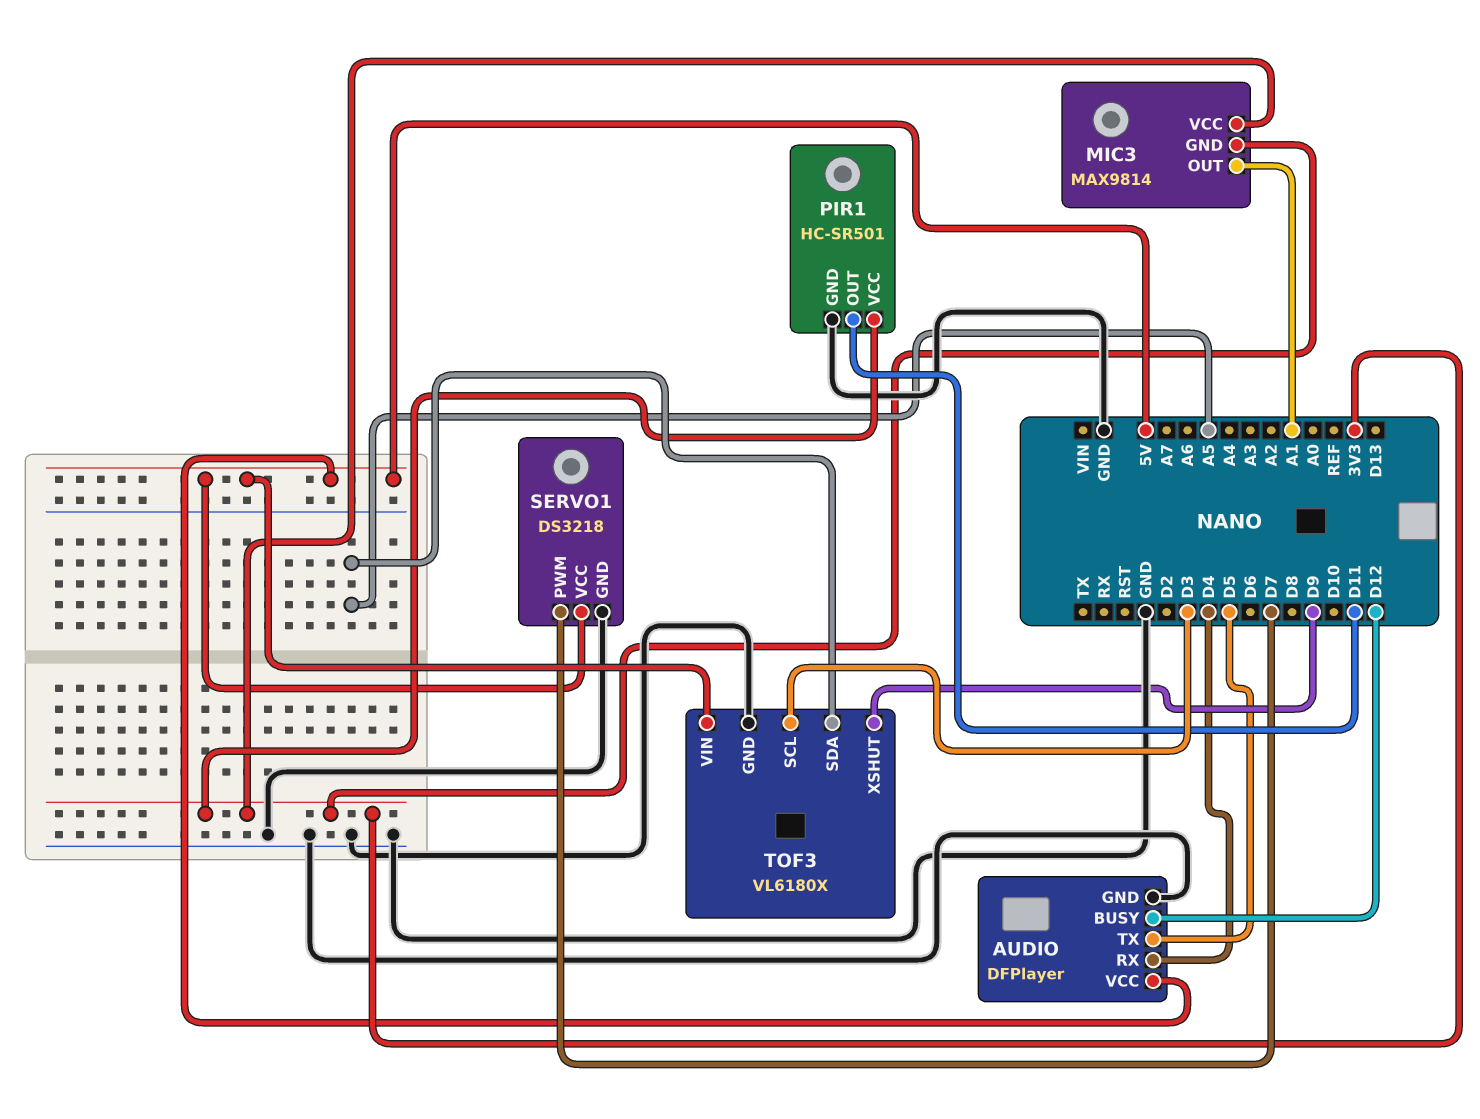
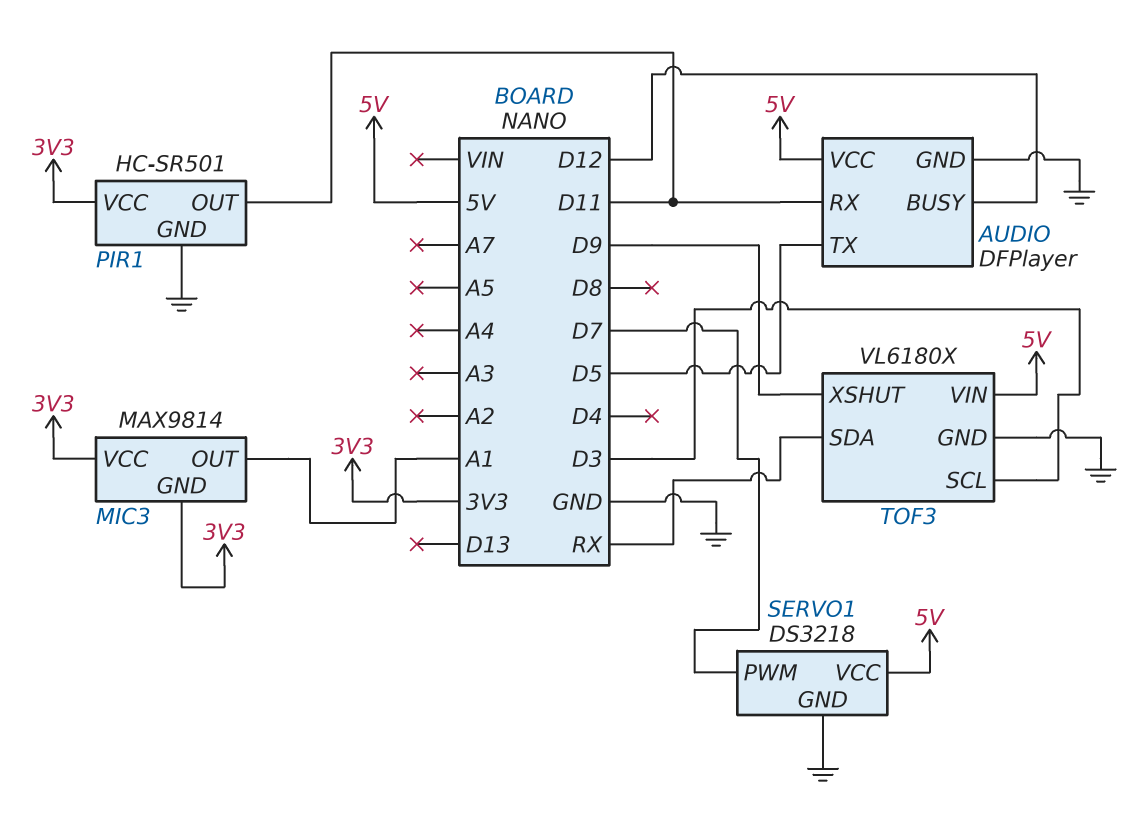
AUDIO pin RX: D4 -> D11
TOF3 pin SDA: A5 -> RX

